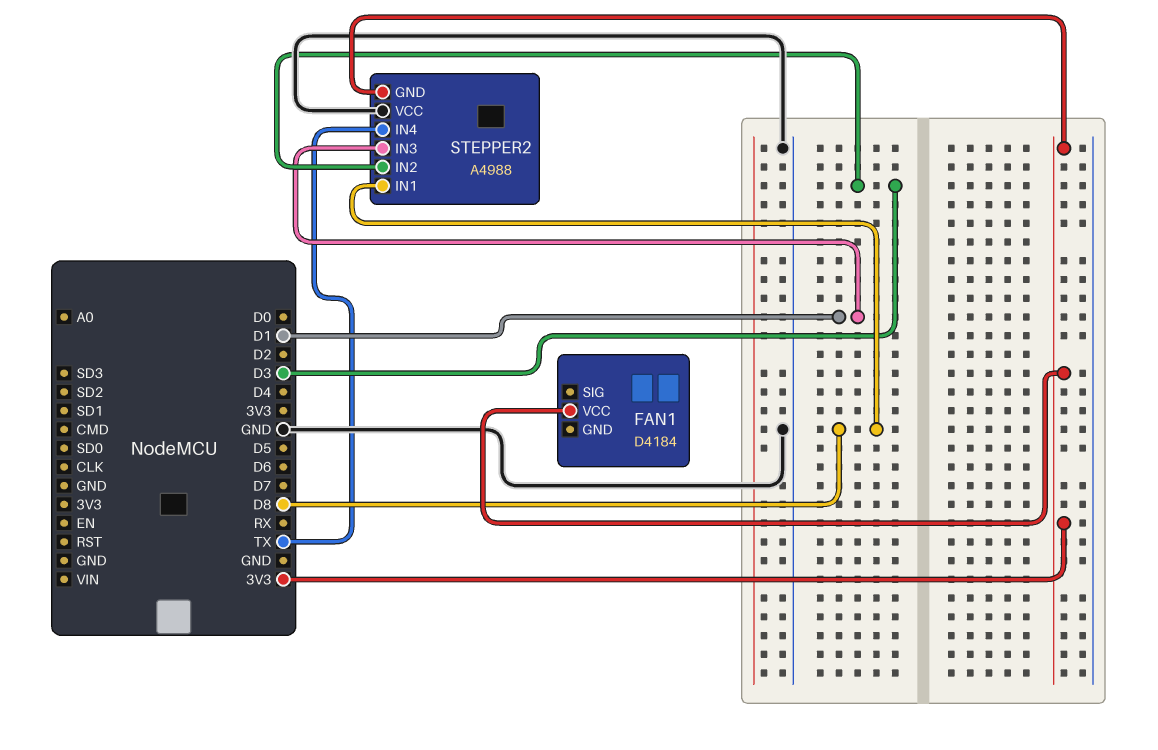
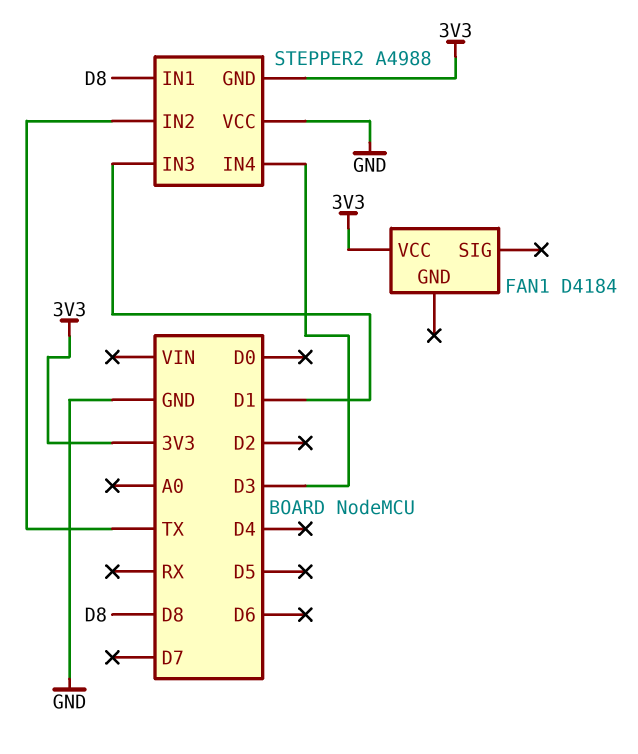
STEPPER2 pin IN2: D3 -> TX
STEPPER2 pin IN4: TX -> D3

